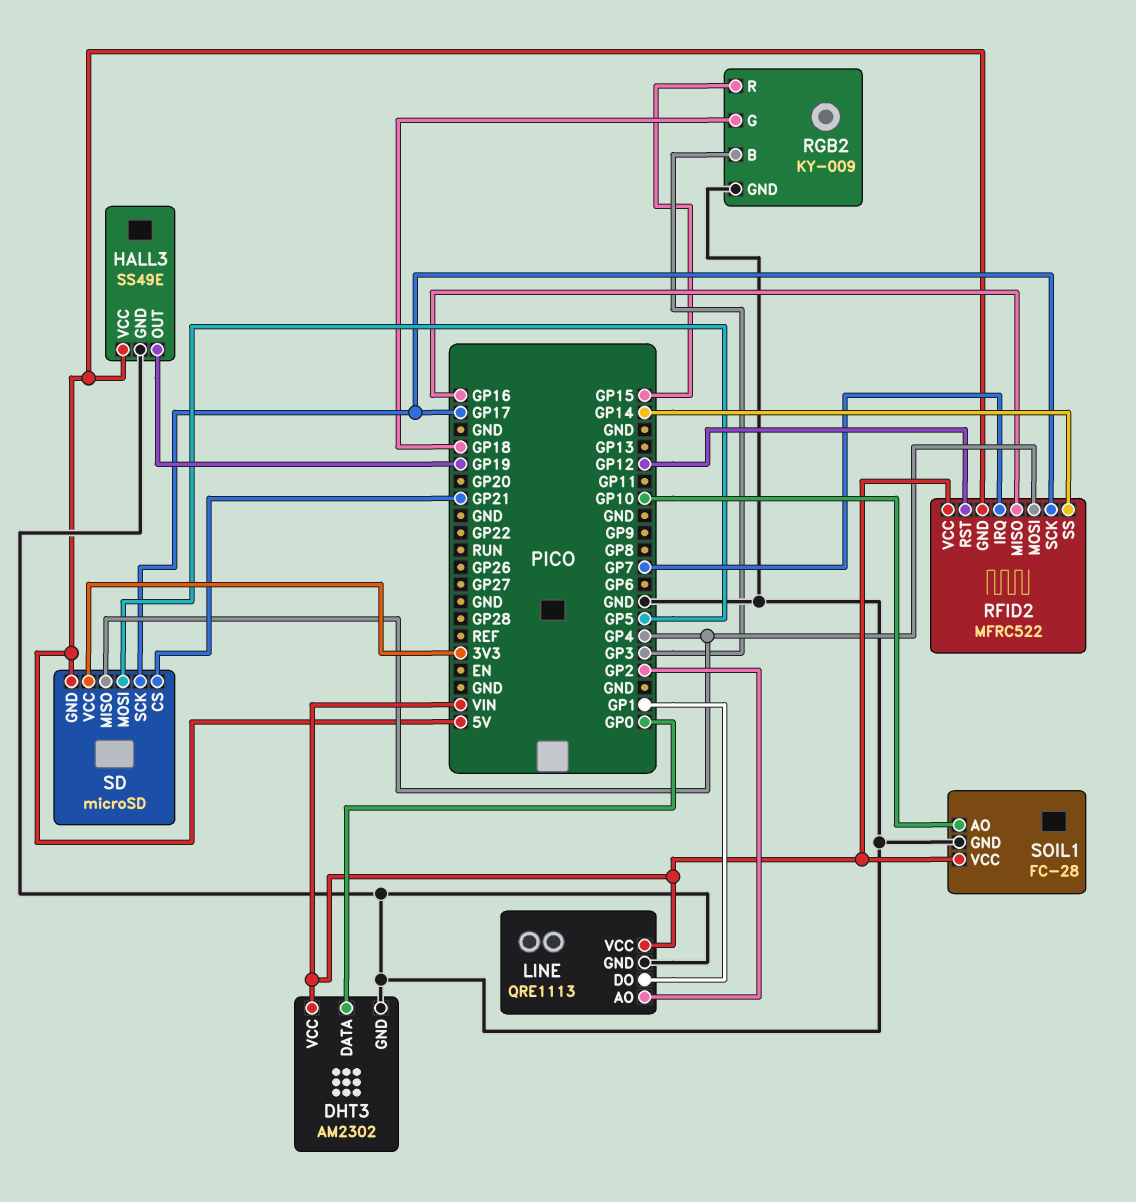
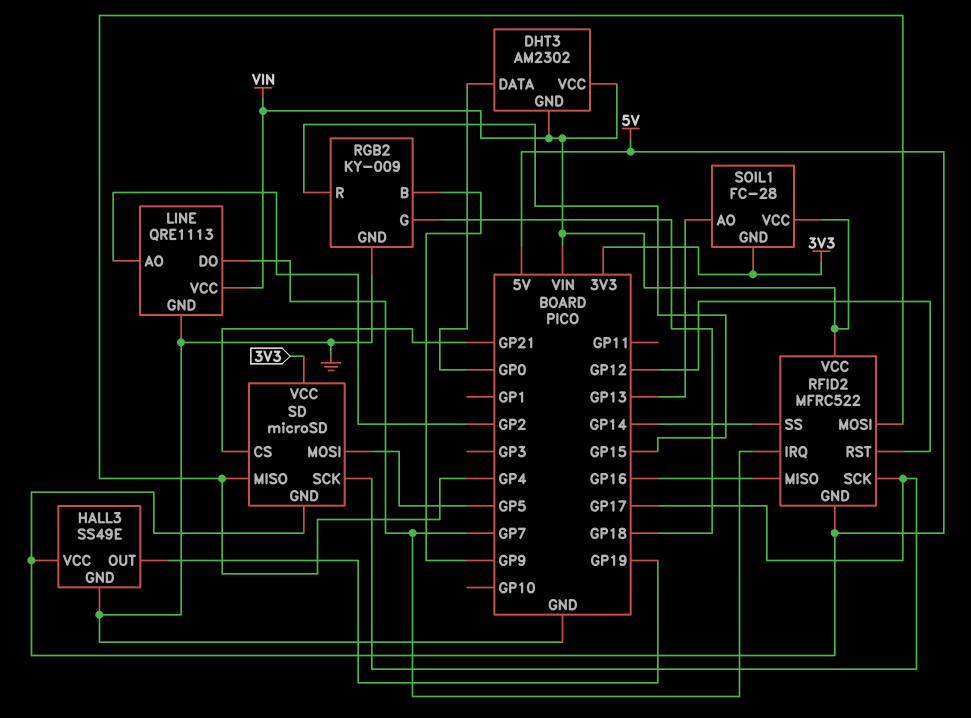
DHT3 pin GND: GND -> VIN
LINE pin DO: GP1 -> GP7
RGB2 pin B: GP3 -> GP9
SOIL1 pin AO: GP10 -> GP13
SOIL1 pin GND: GND -> 3V3

